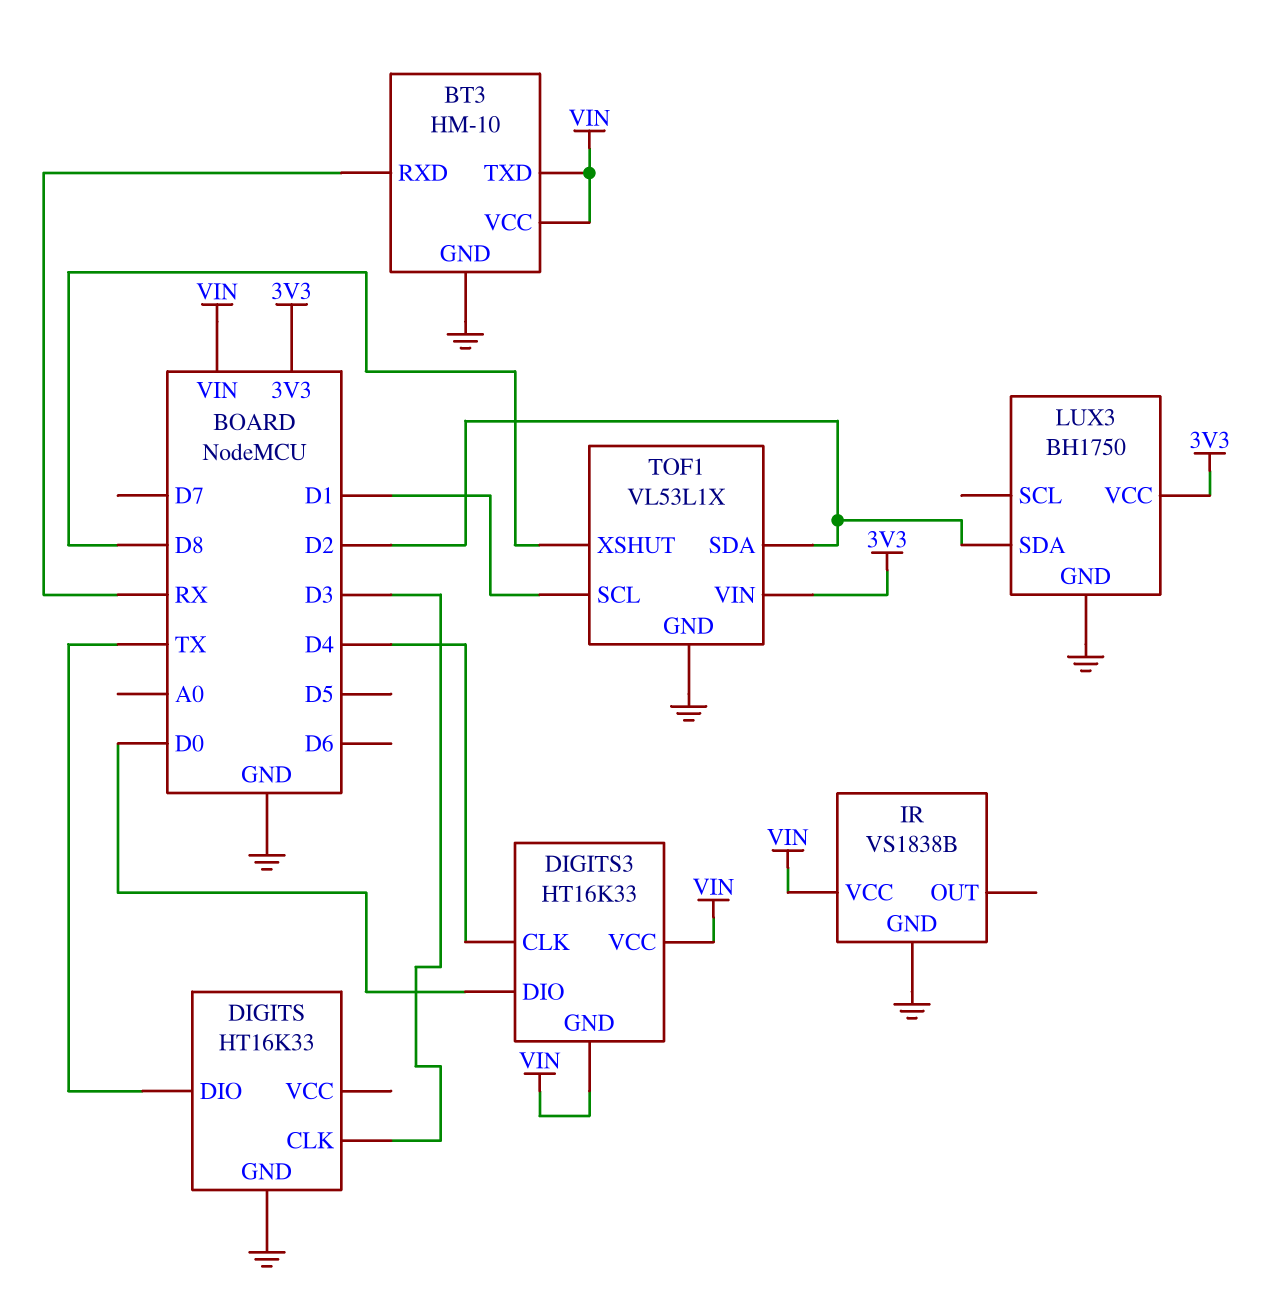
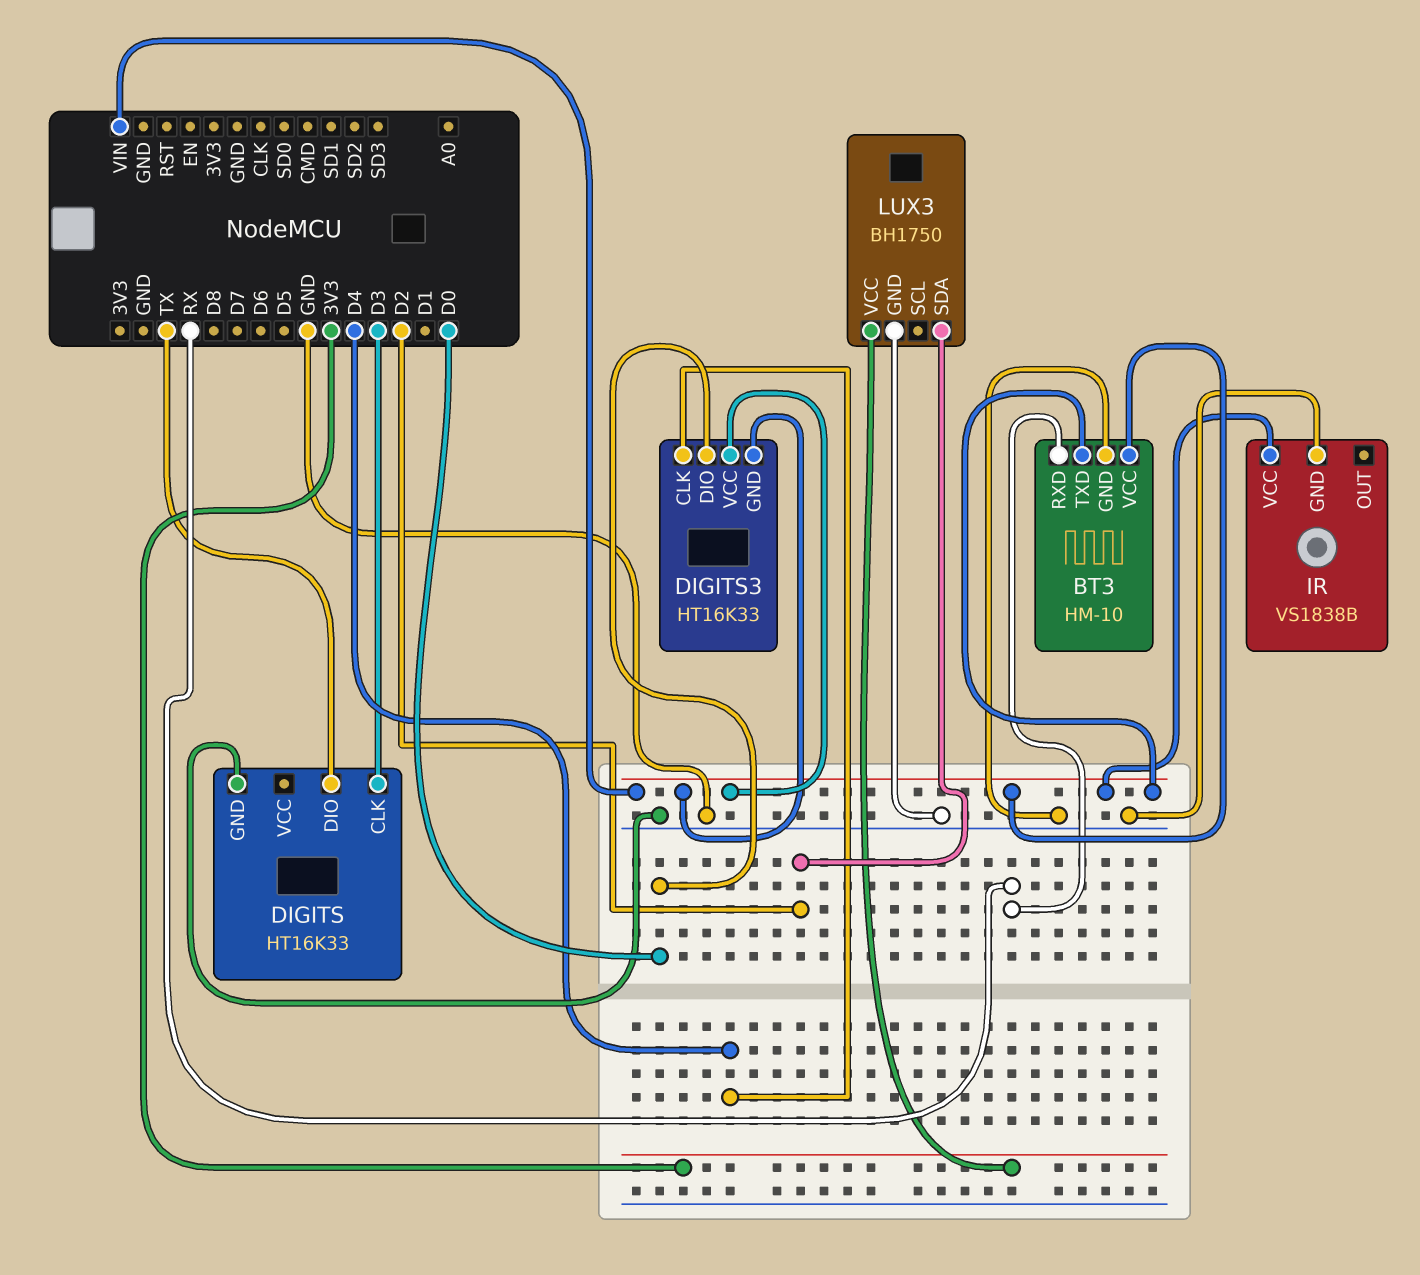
TOF1: VL53L1X -> none
TOF1 pin GND: GND -> none
TOF1 pin SCL: D1 -> none
TOF1 pin SDA: D2 -> none
TOF1 pin VIN: 3V3 -> none
TOF1 pin XSHUT: D8 -> none

